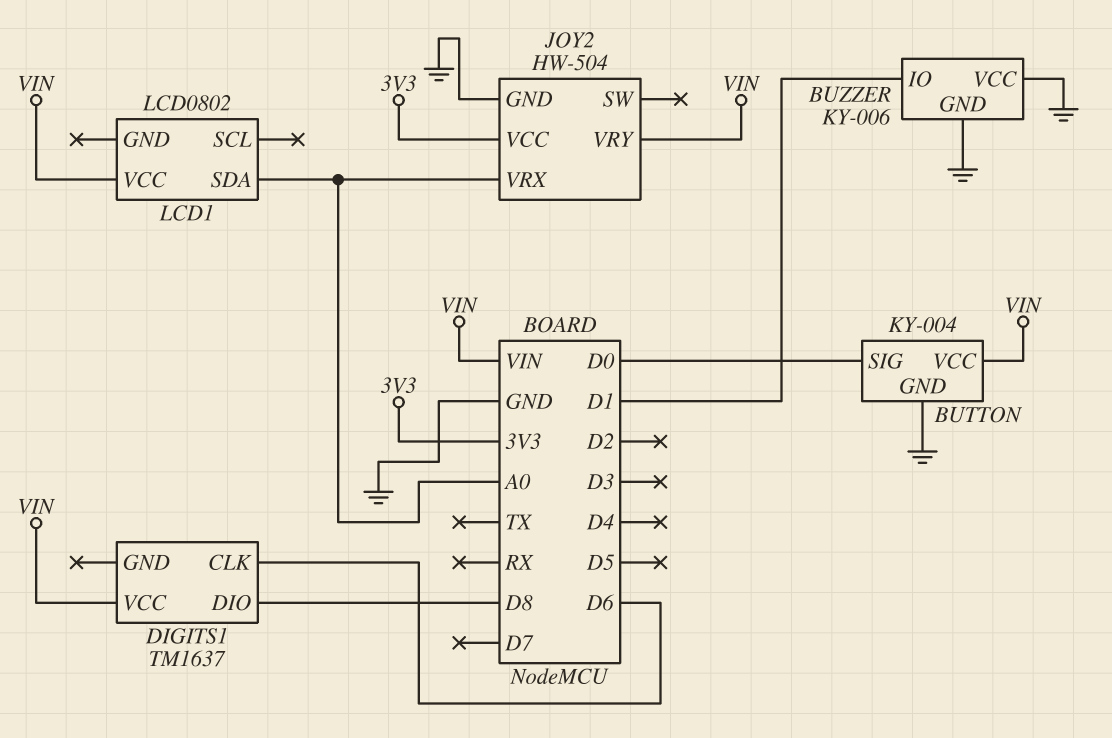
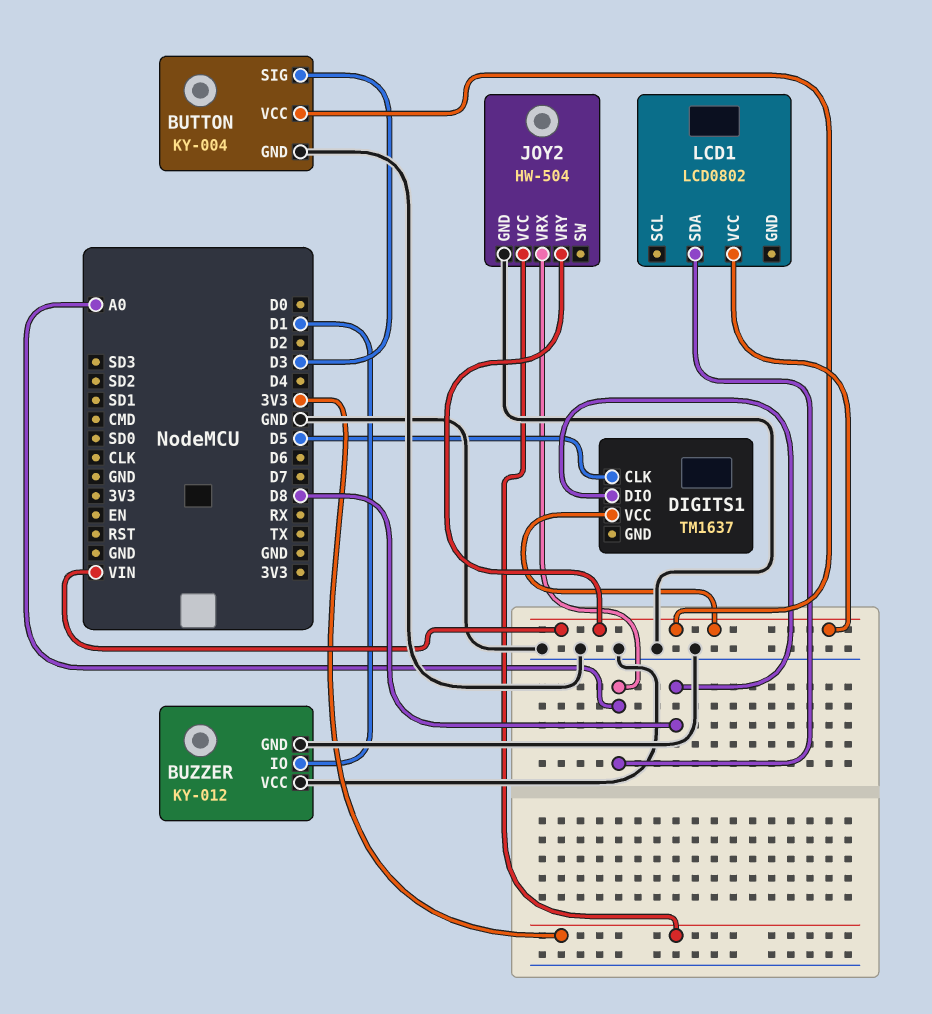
BUTTON pin SIG: D0 -> D3
BUZZER: KY-006 -> KY-012
DIGITS1 pin CLK: D6 -> D5

